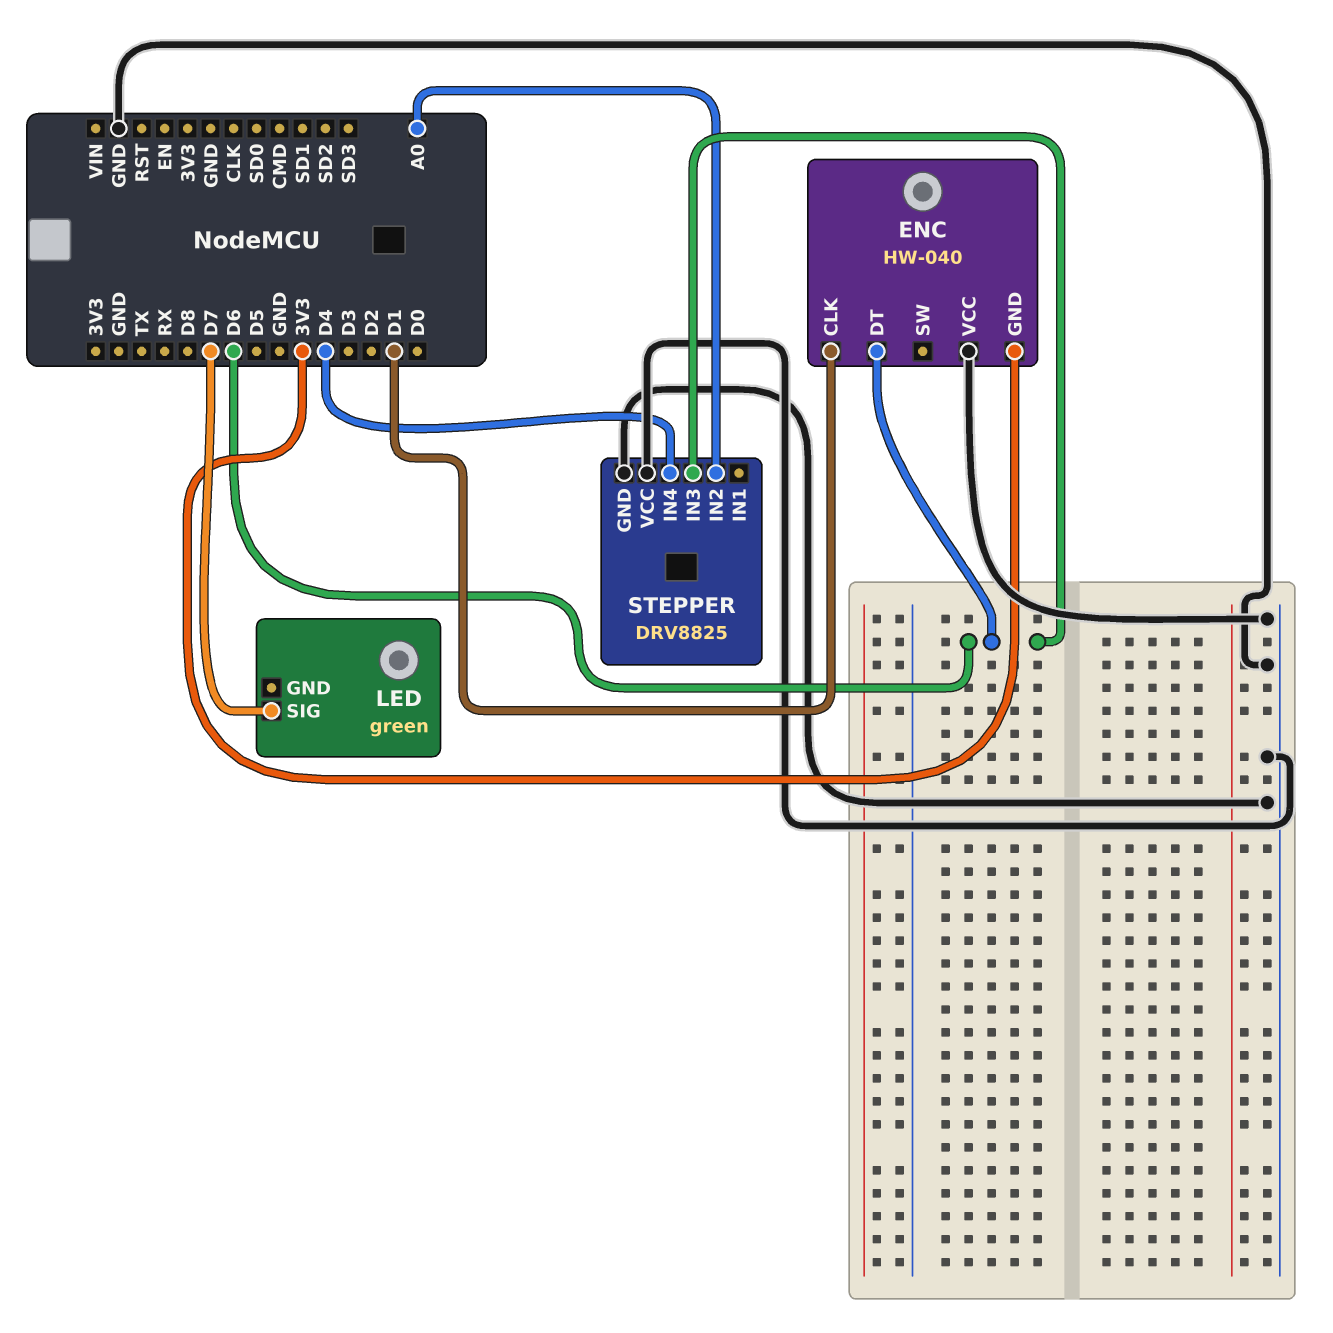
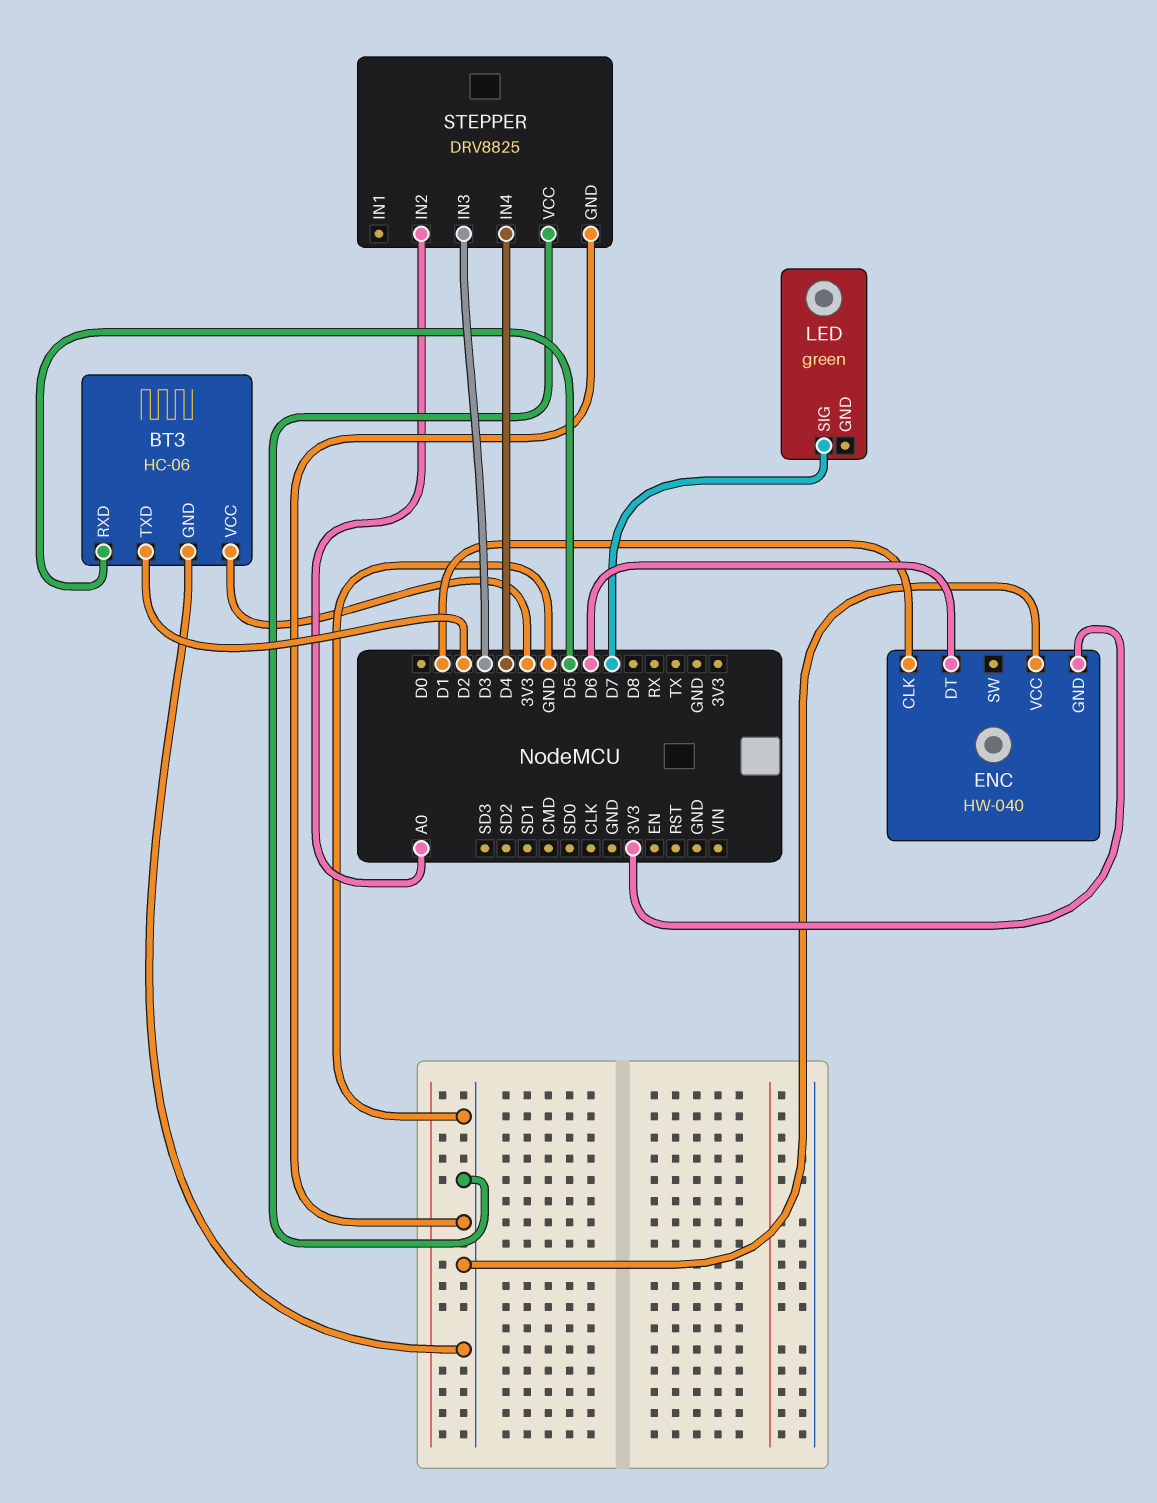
BT3: none -> HC-06
BT3 pin GND: none -> GND
BT3 pin RXD: none -> D5
BT3 pin TXD: none -> D2
BT3 pin VCC: none -> 3V3
STEPPER pin IN3: D6 -> D3

